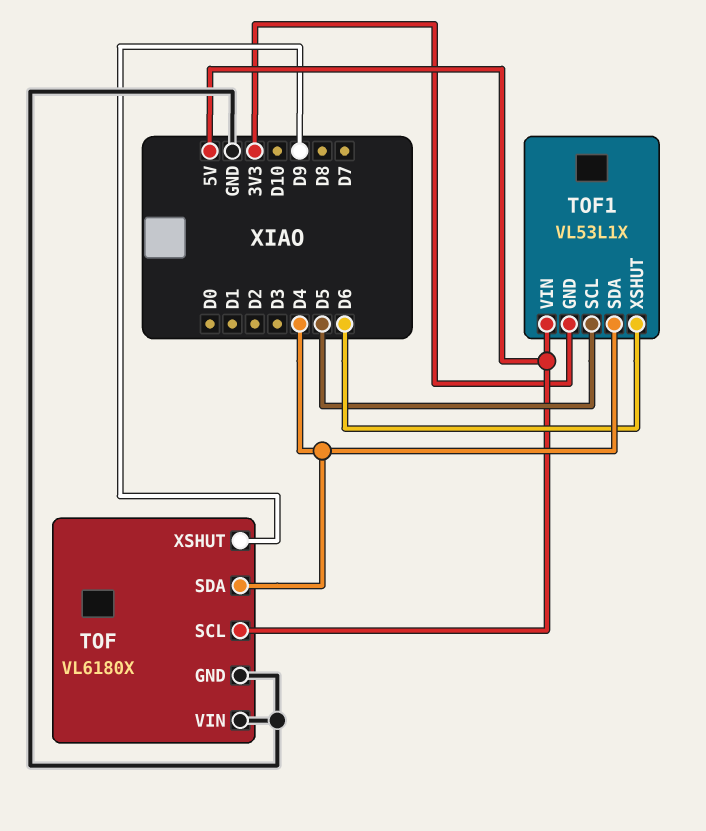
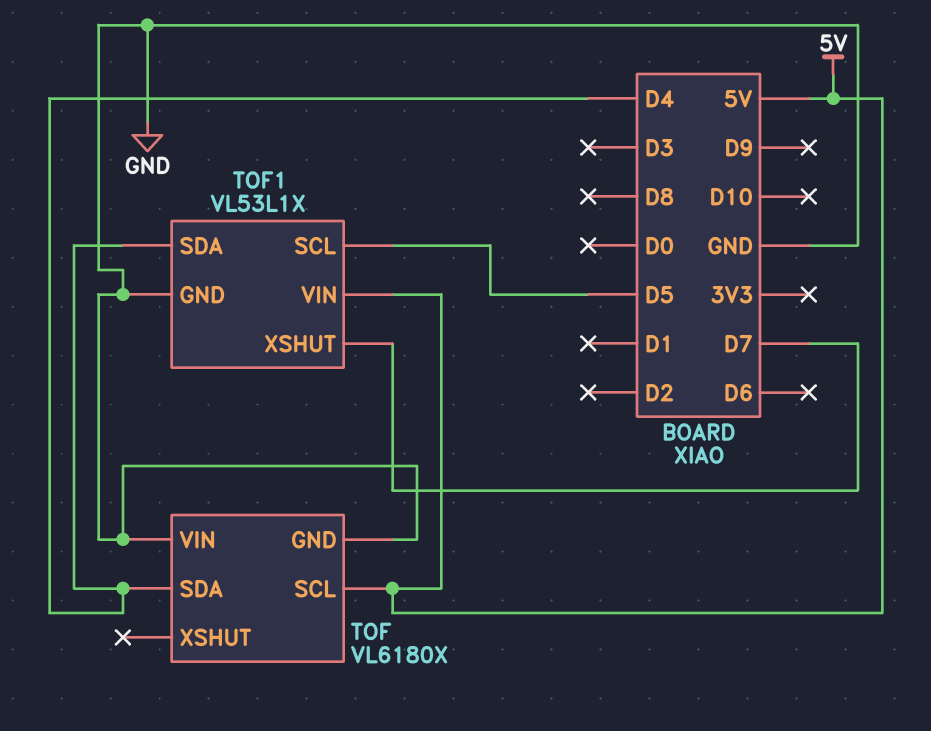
TOF pin XSHUT: D9 -> none
TOF1 pin GND: 3V3 -> GND
TOF1 pin XSHUT: D6 -> D7

